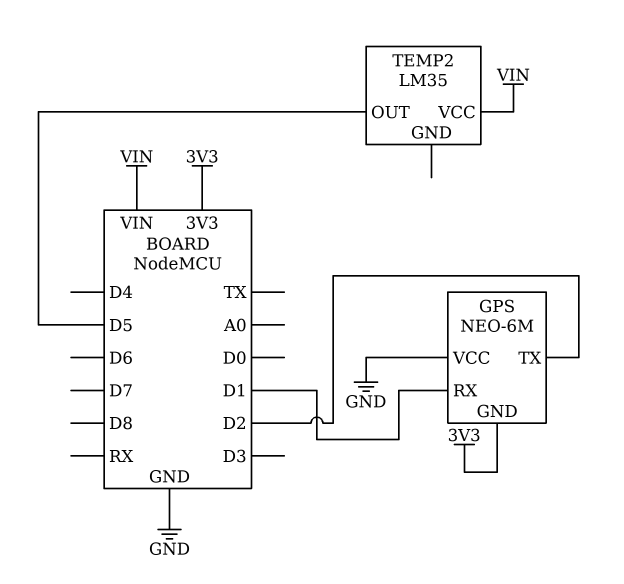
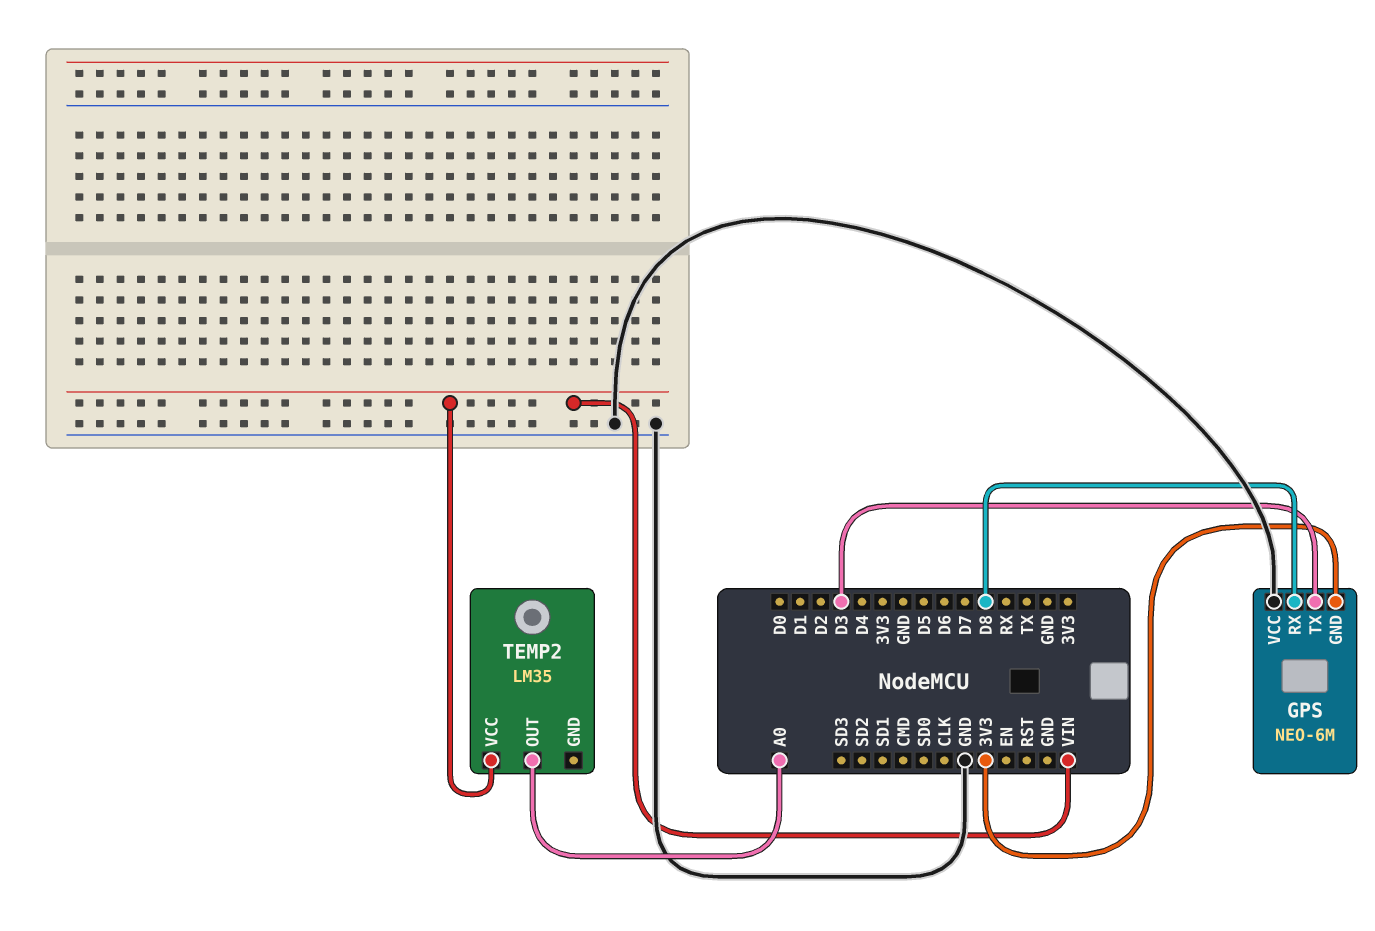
GPS pin RX: D1 -> D8
GPS pin TX: D2 -> D3
TEMP2 pin OUT: D5 -> A0

